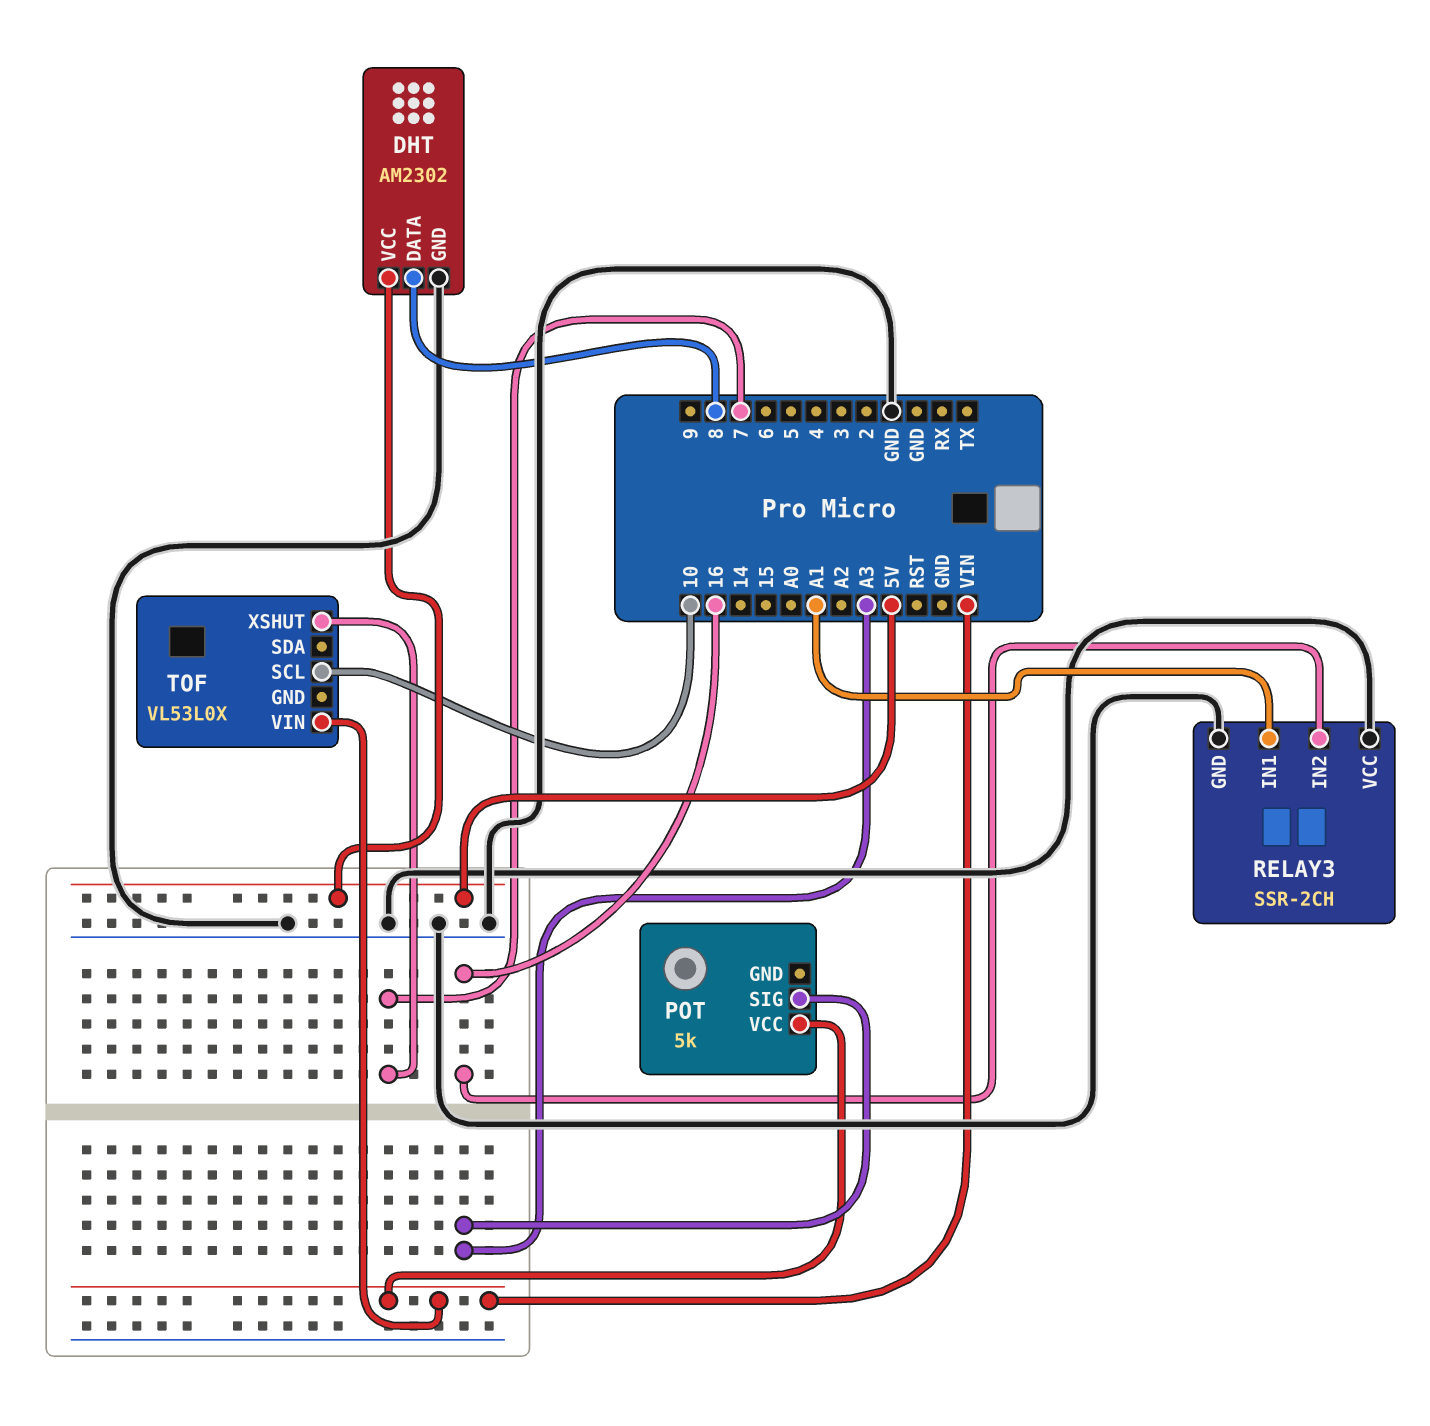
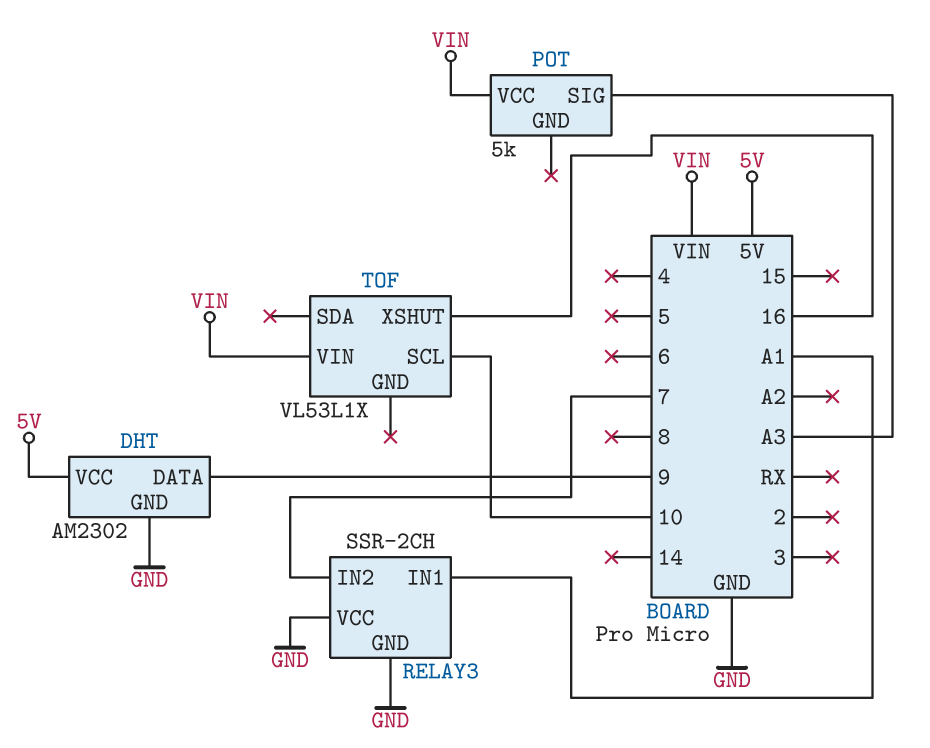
DHT pin DATA: 8 -> 9
RELAY3 pin IN2: 16 -> 7
TOF: VL53L0X -> VL53L1X
TOF pin XSHUT: 7 -> 16

